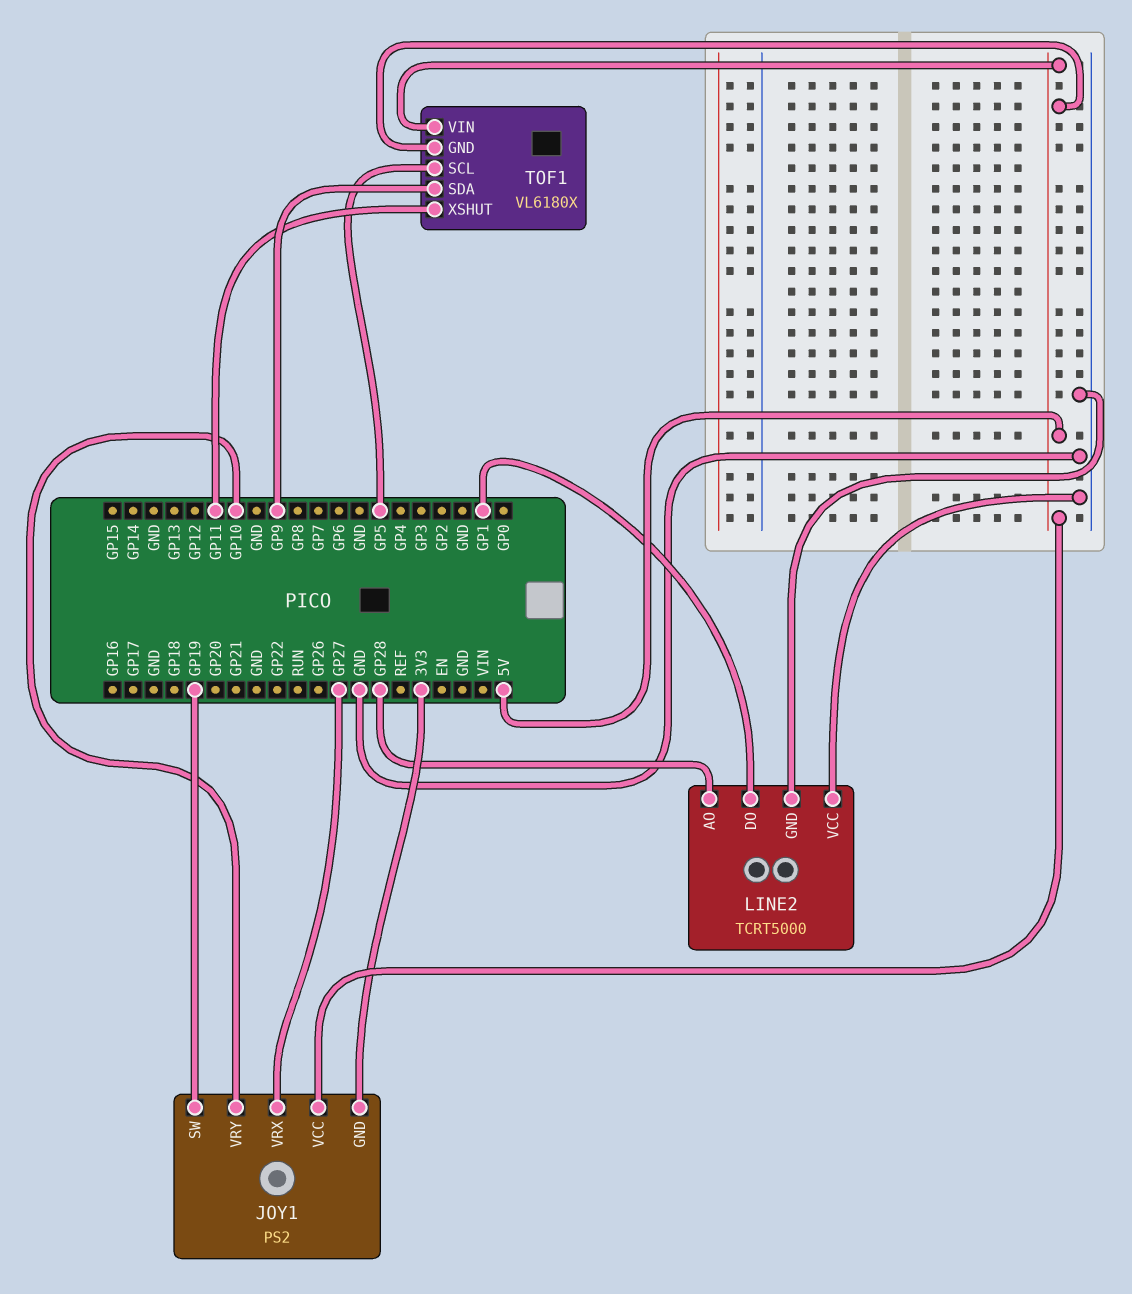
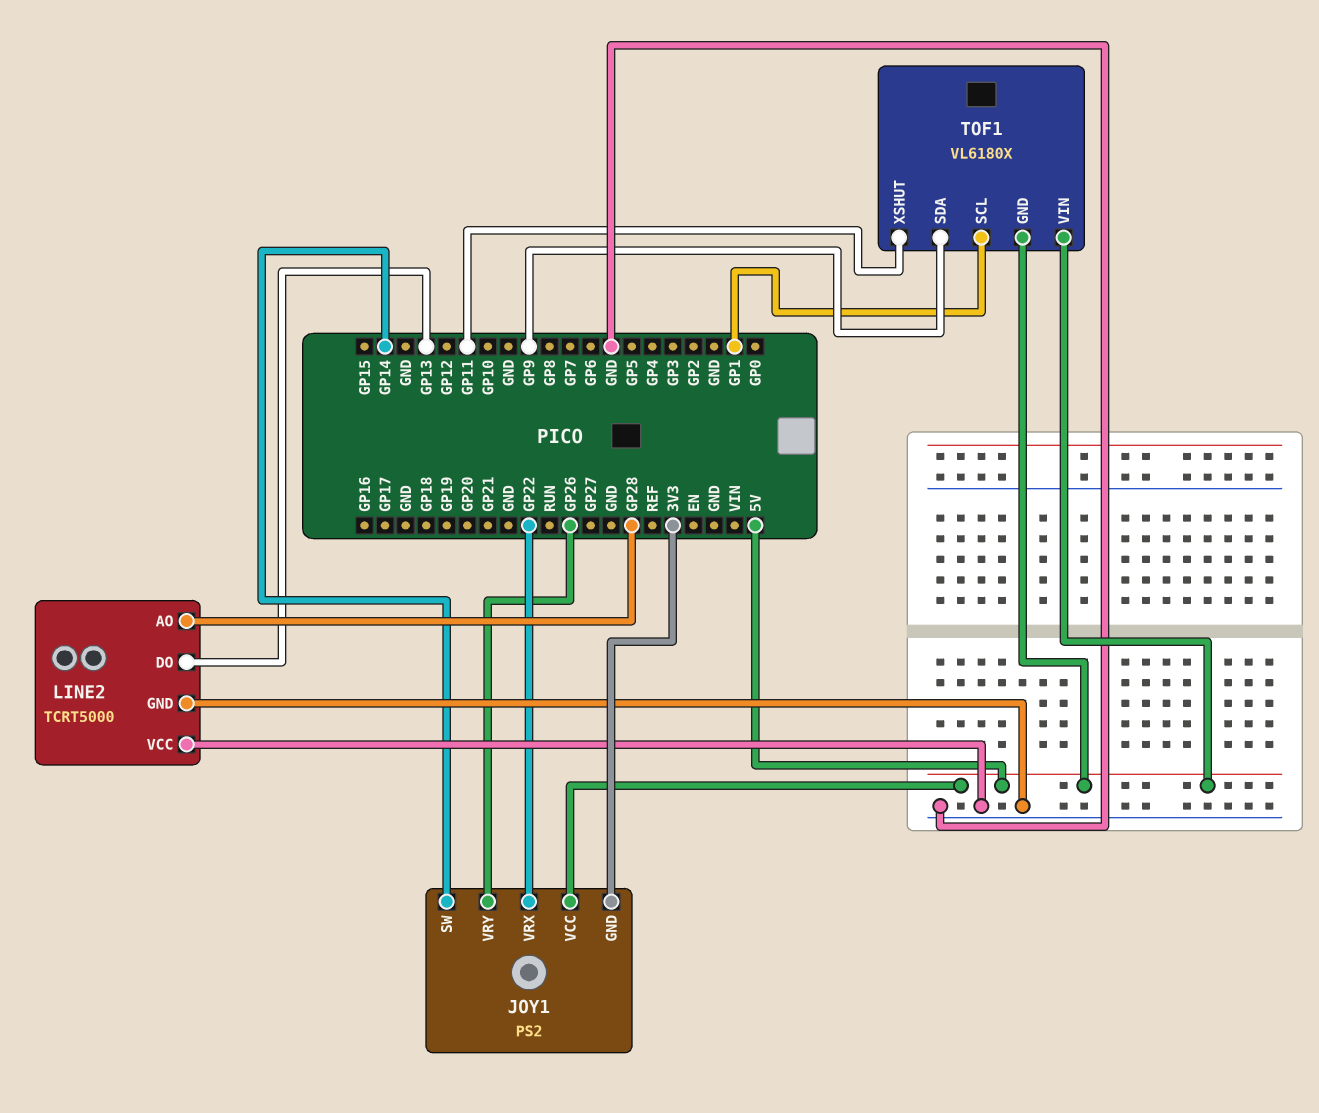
JOY1 pin SW: GP19 -> GP14
JOY1 pin VRX: GP27 -> GP22
JOY1 pin VRY: GP10 -> GP26
LINE2 pin DO: GP1 -> GP13
TOF1 pin SCL: GP5 -> GP1

